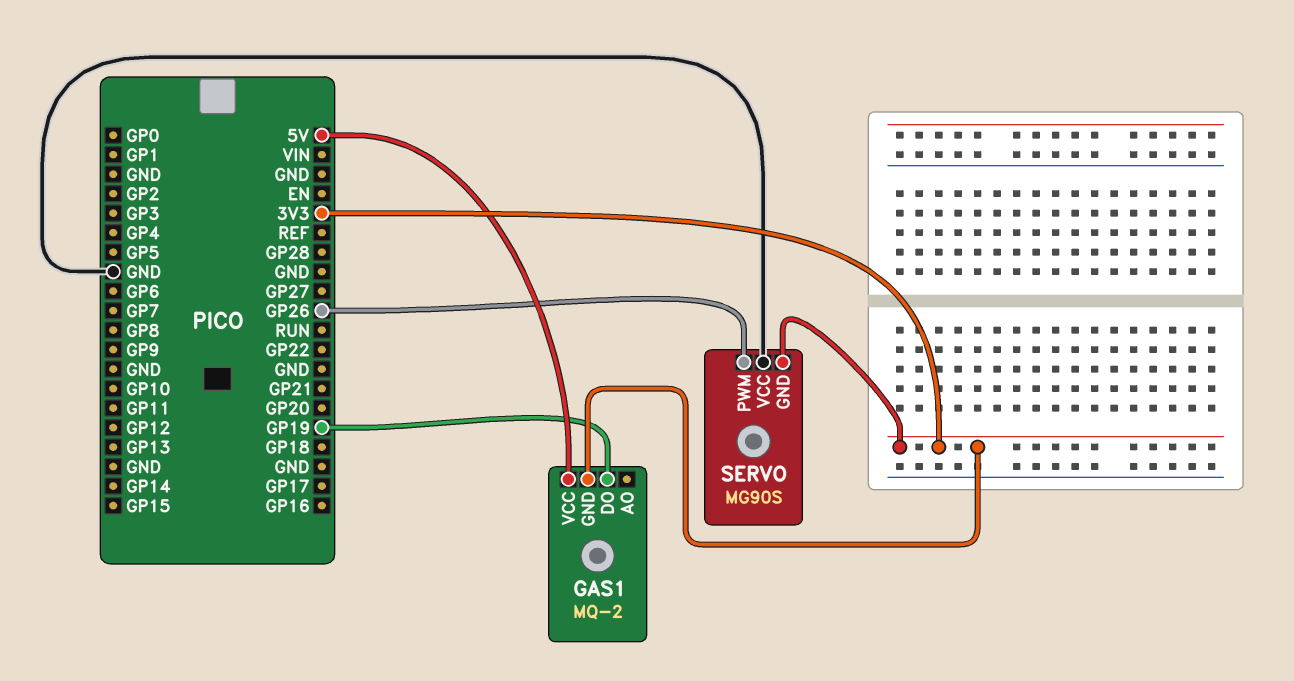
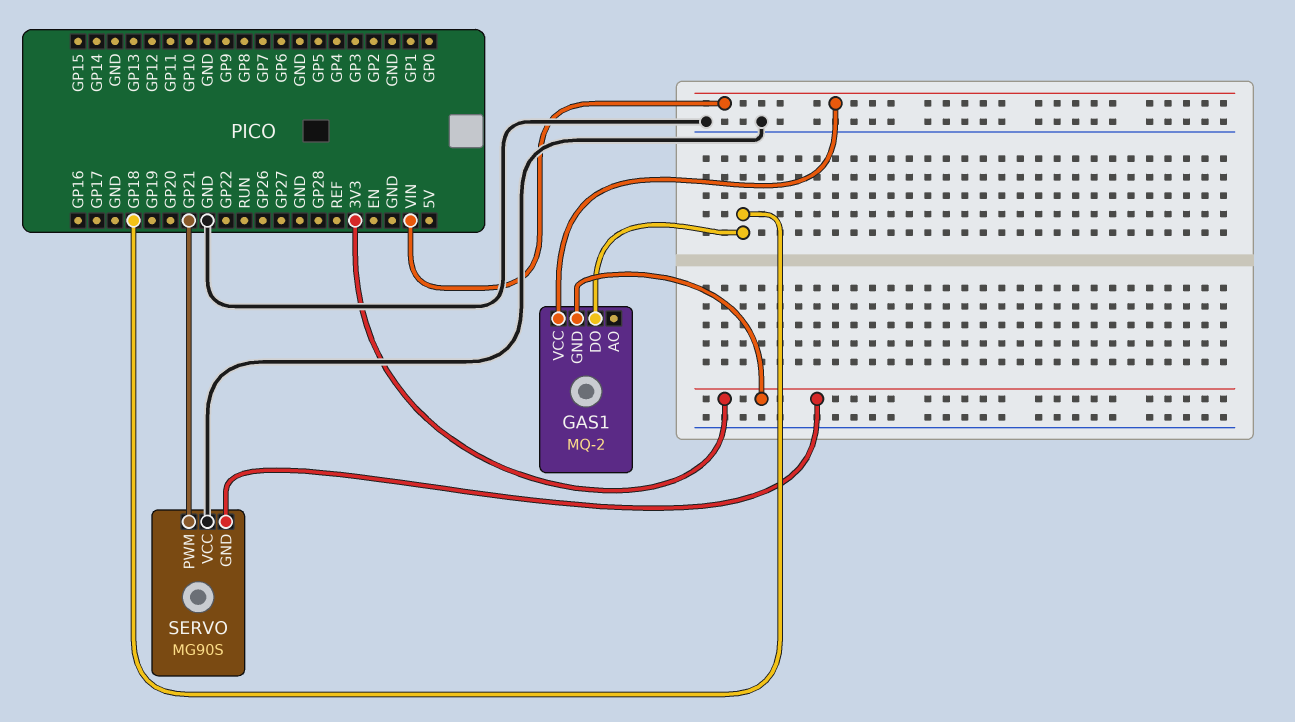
GAS1 pin DO: GP19 -> GP18
GAS1 pin VCC: 5V -> VIN
SERVO pin PWM: GP26 -> GP21

